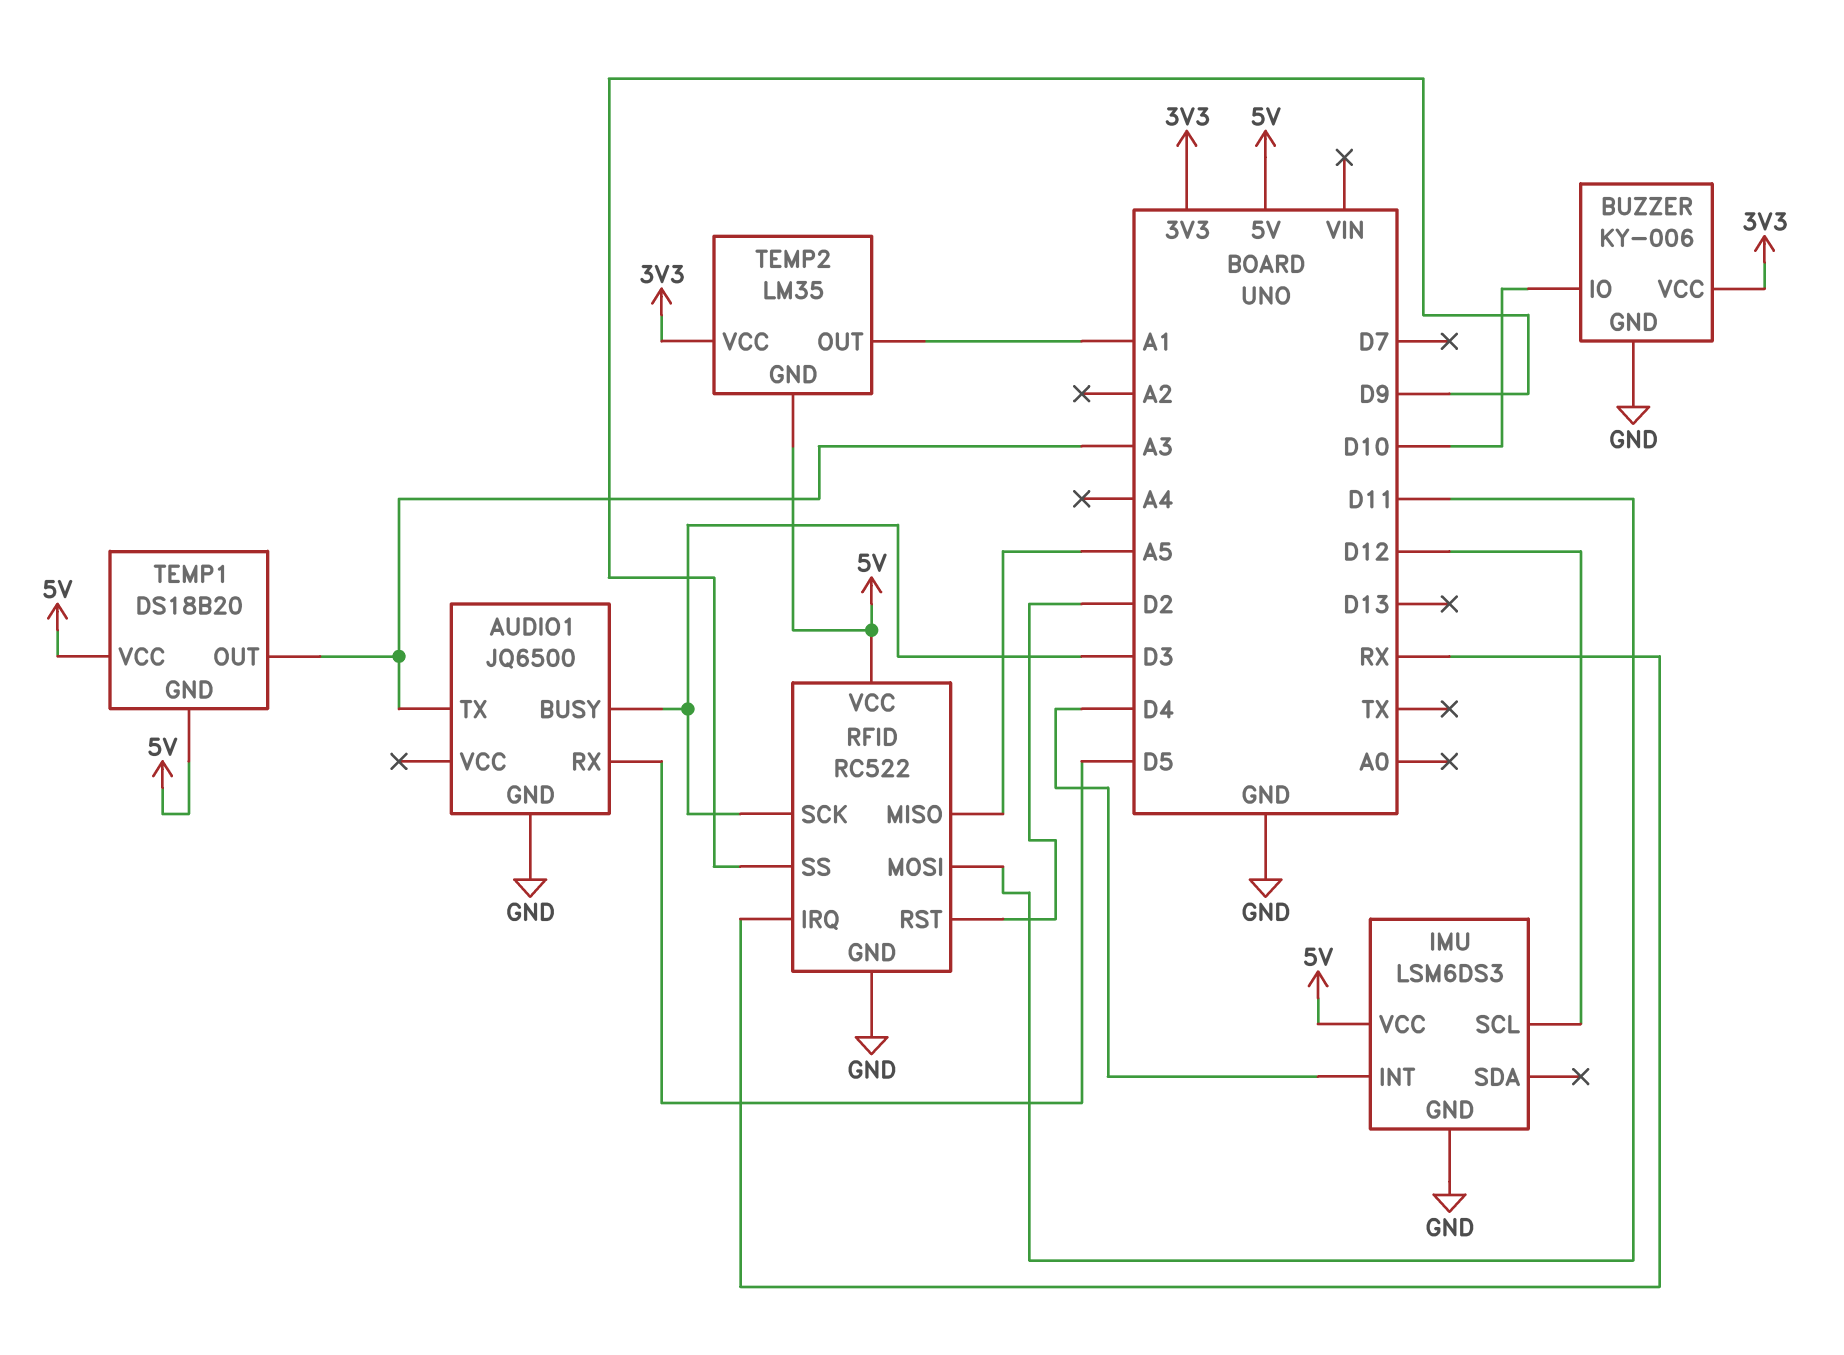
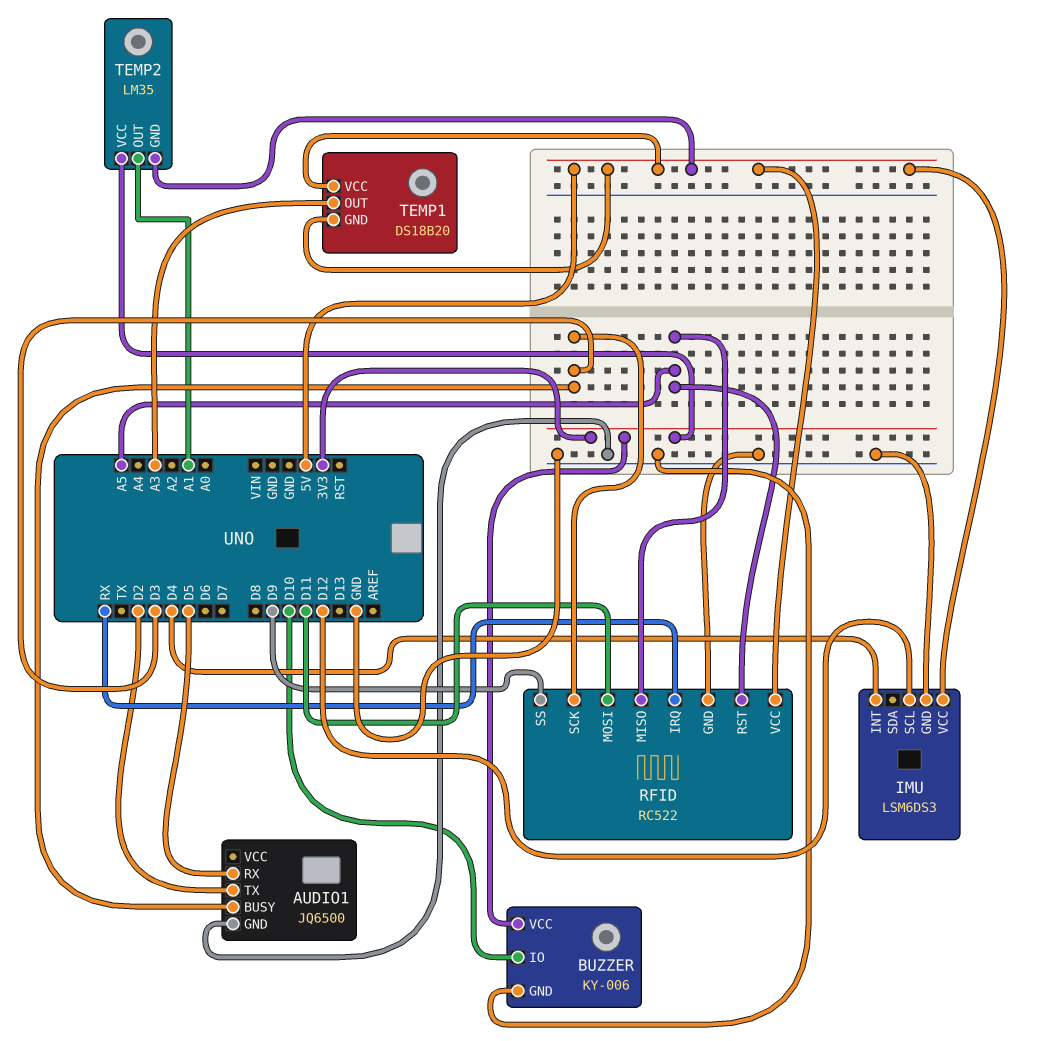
AUDIO1 pin TX: A3 -> D2
RFID pin RST: D2 -> A5

